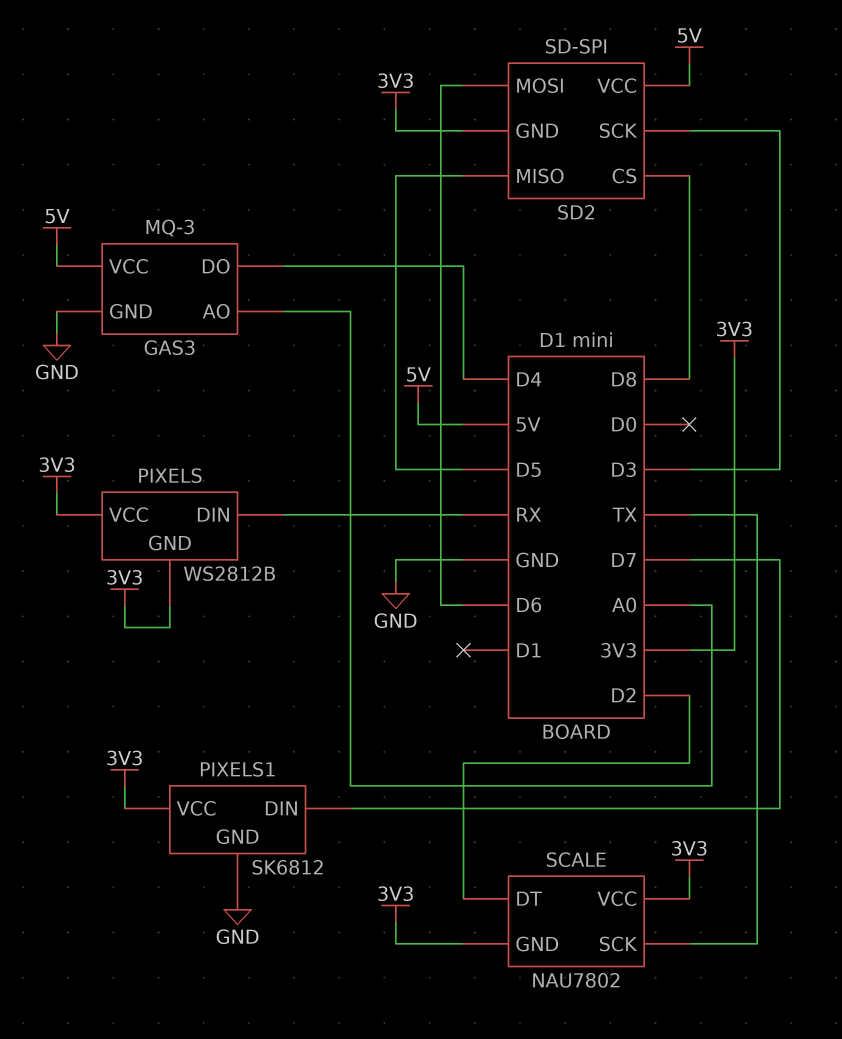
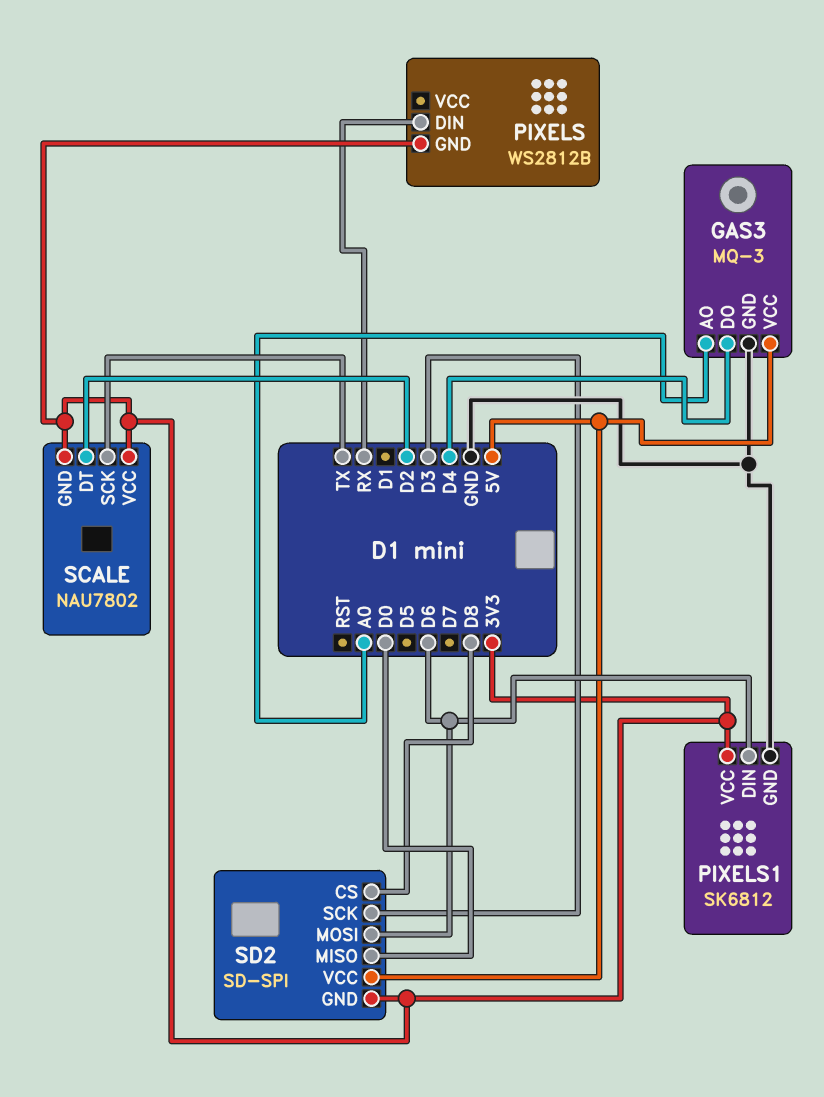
PIXELS pin VCC: 3V3 -> none
PIXELS1 pin DIN: D7 -> D6
SD2 pin MISO: D5 -> D0

